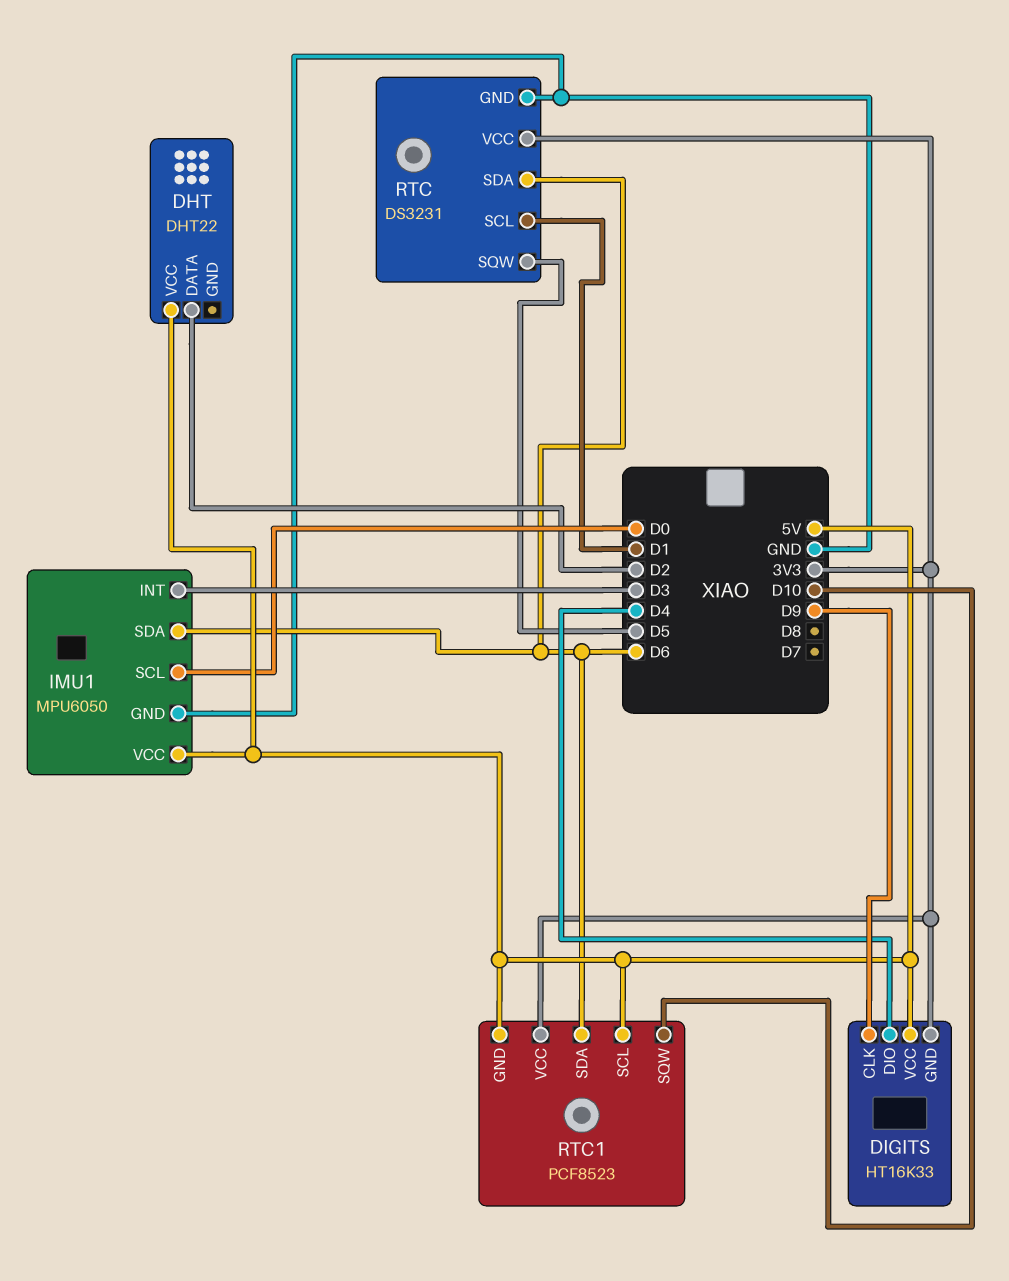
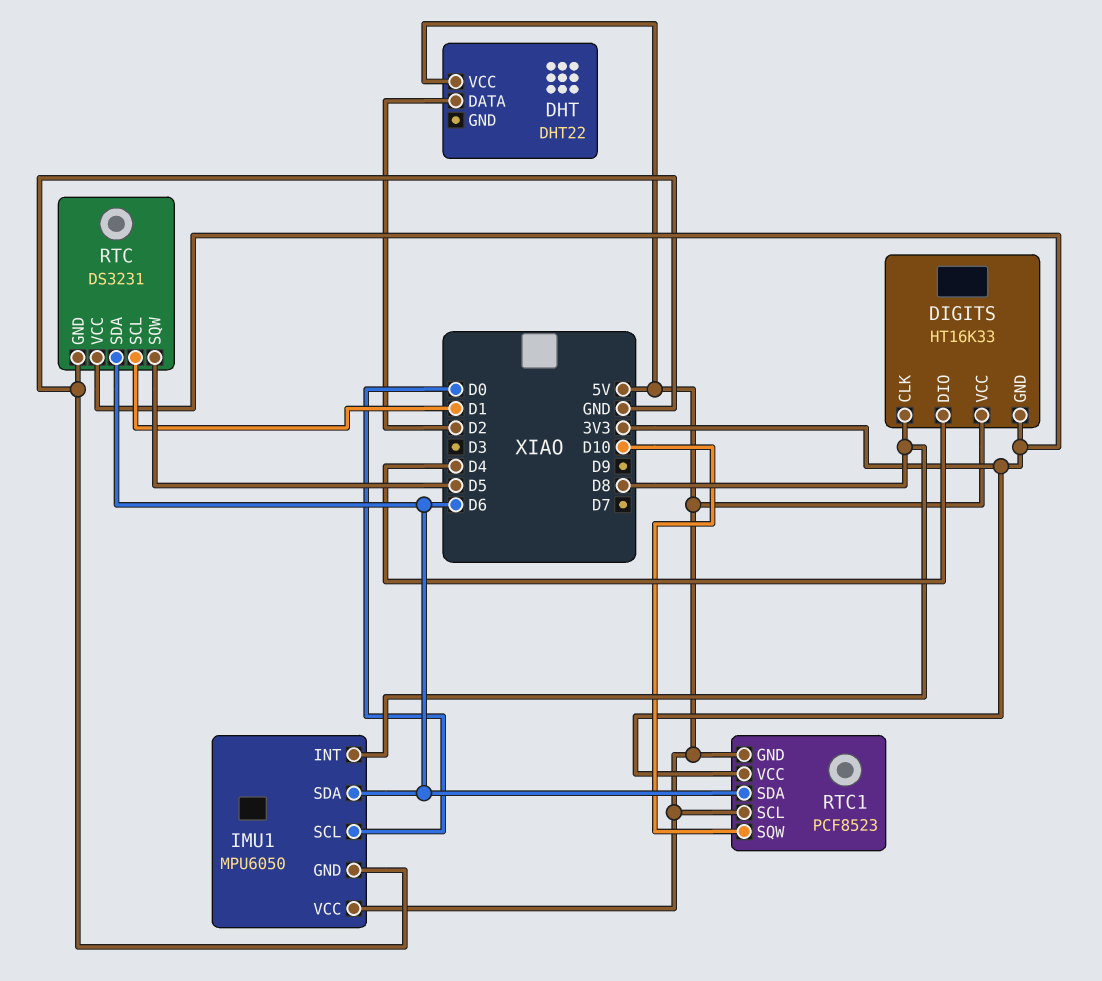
DIGITS pin CLK: D9 -> D8
IMU1 pin INT: D3 -> D8

